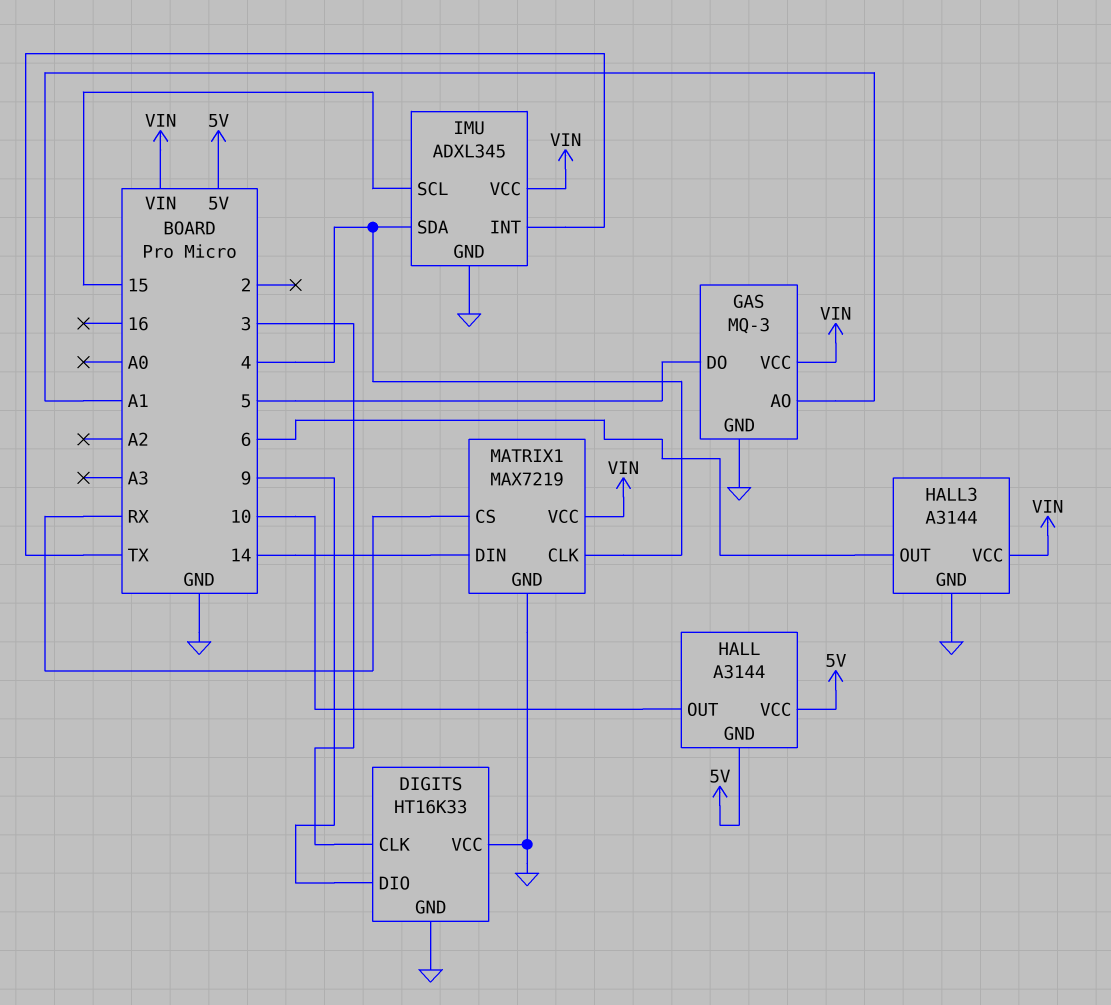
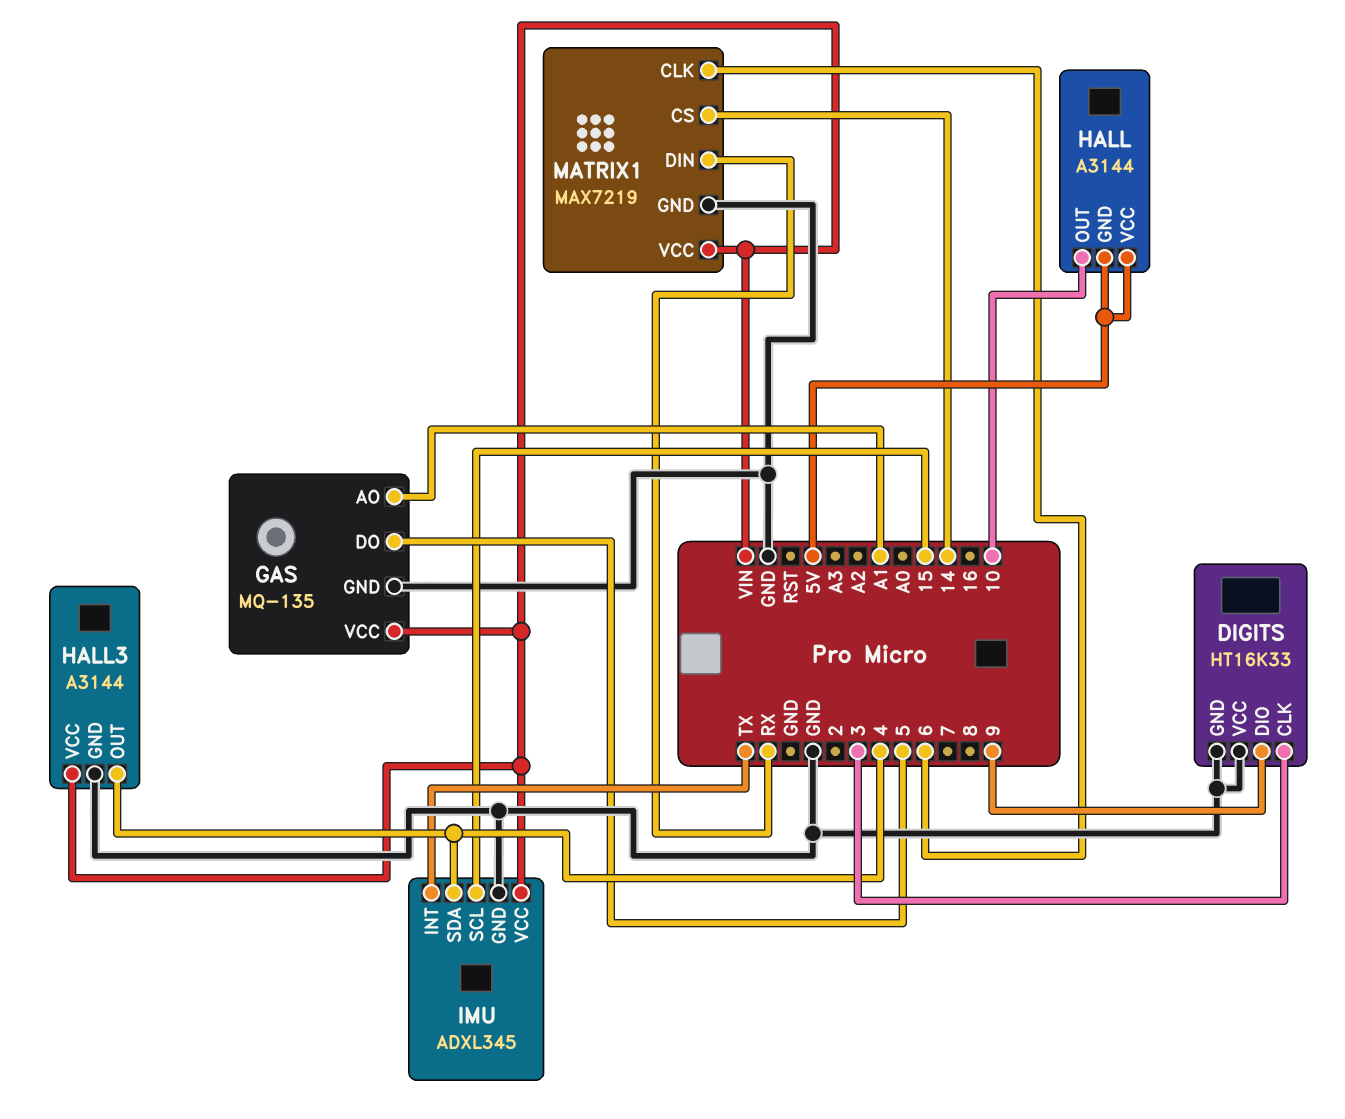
GAS: MQ-3 -> MQ-135
HALL3 pin OUT: 6 -> 4
MATRIX1 pin CLK: 4 -> 6
MATRIX1 pin CS: RX -> 14
MATRIX1 pin DIN: 14 -> RX

